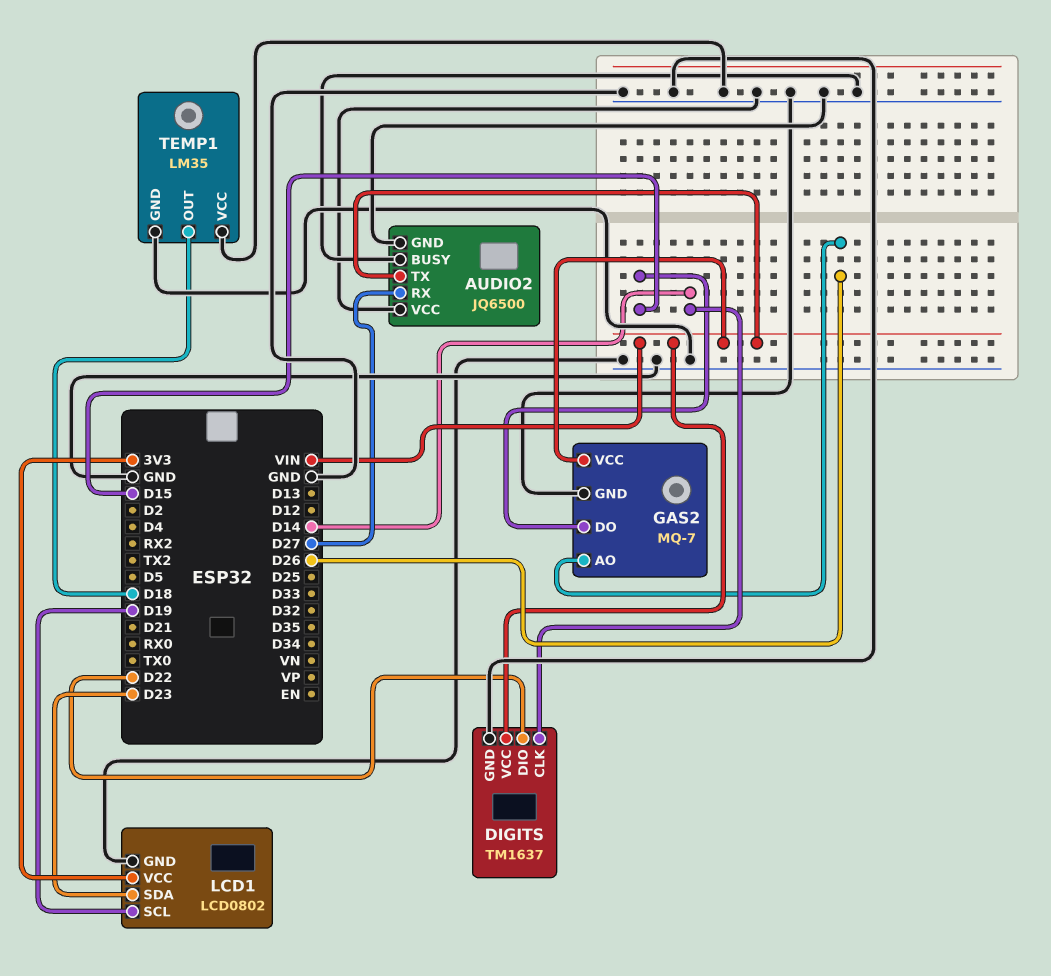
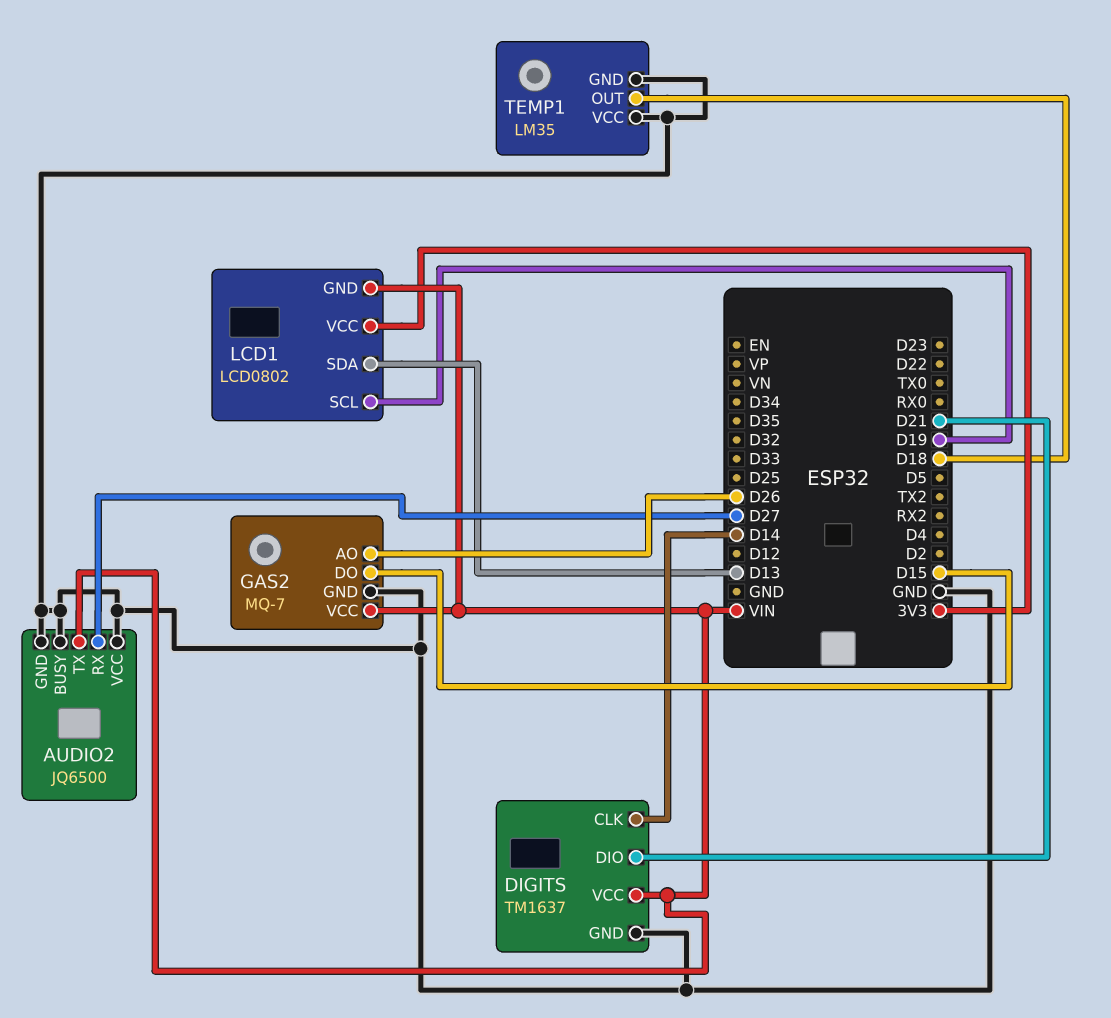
DIGITS pin DIO: D22 -> D21
LCD1 pin GND: GND -> VIN
LCD1 pin SDA: D23 -> D13

